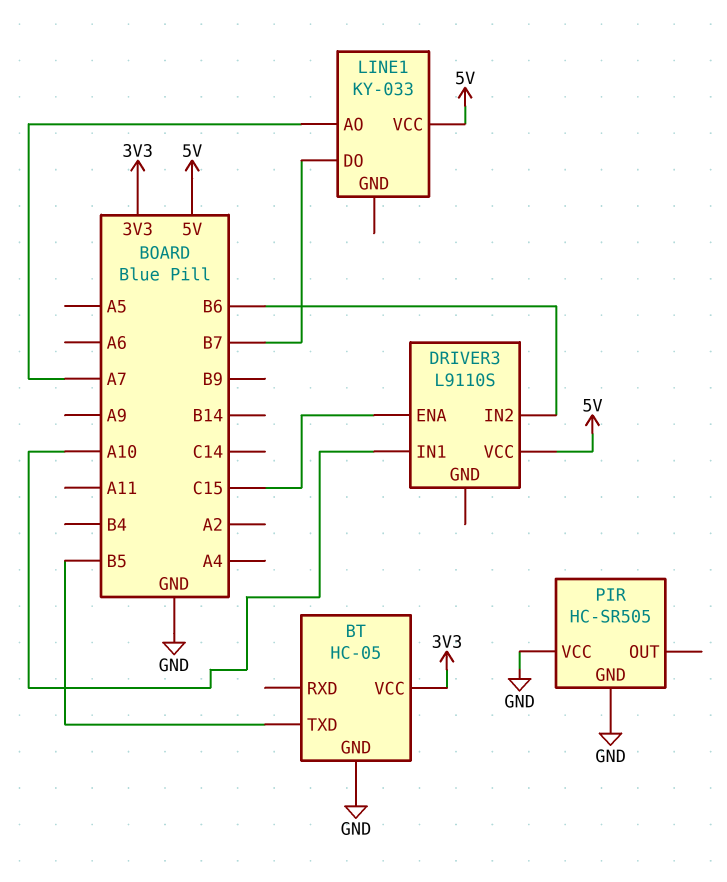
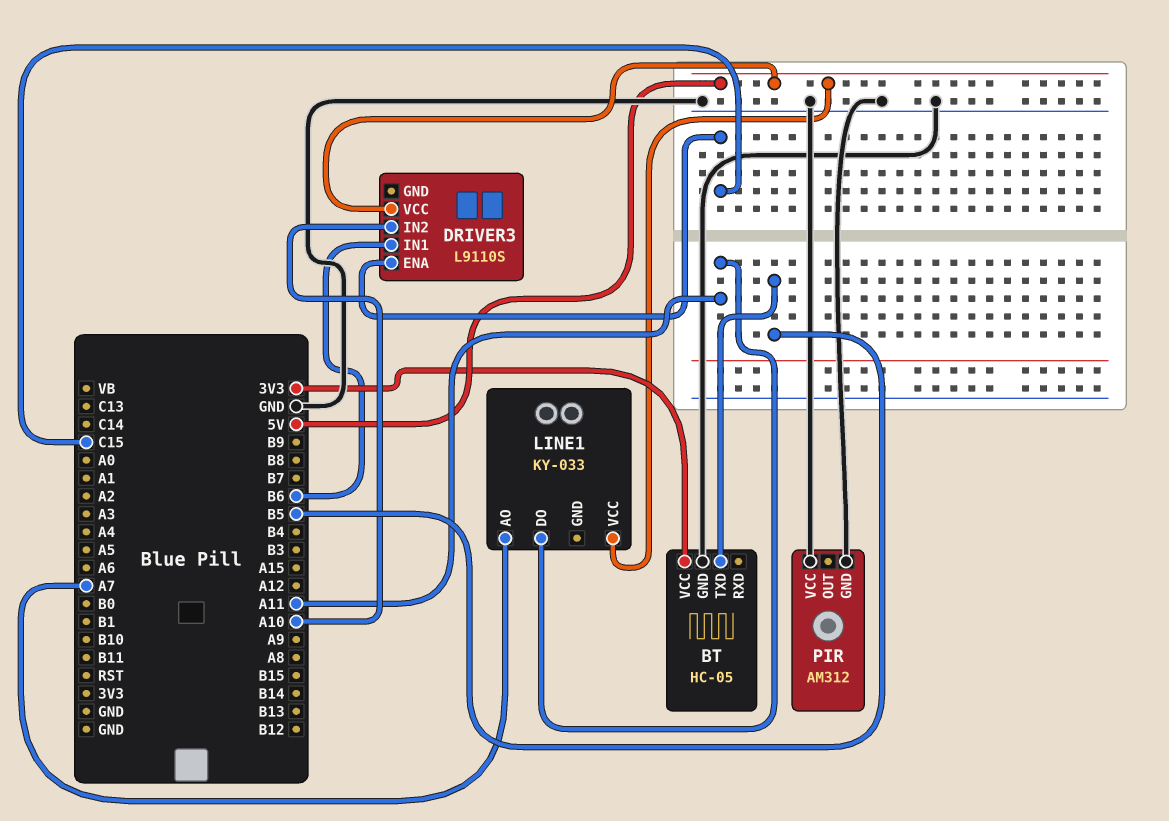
DRIVER3 pin IN1: A10 -> B6
DRIVER3 pin IN2: B6 -> A10
LINE1 pin DO: B7 -> A11
PIR: HC-SR505 -> AM312

